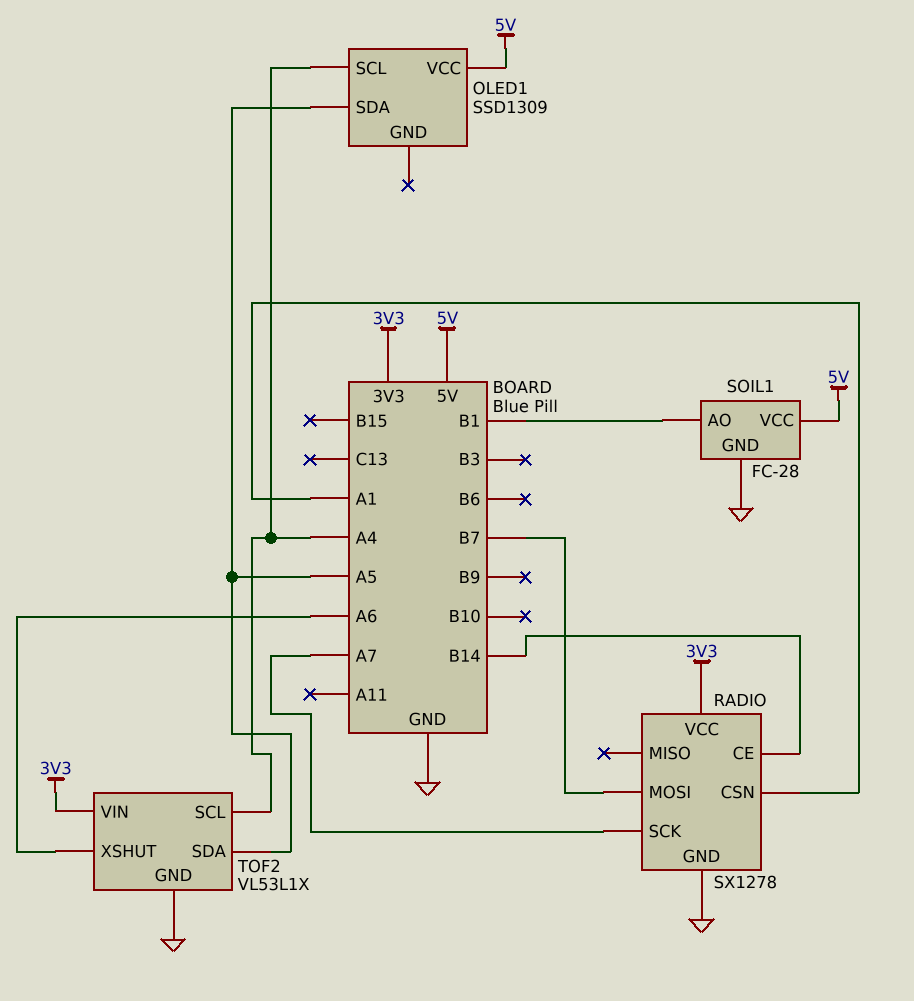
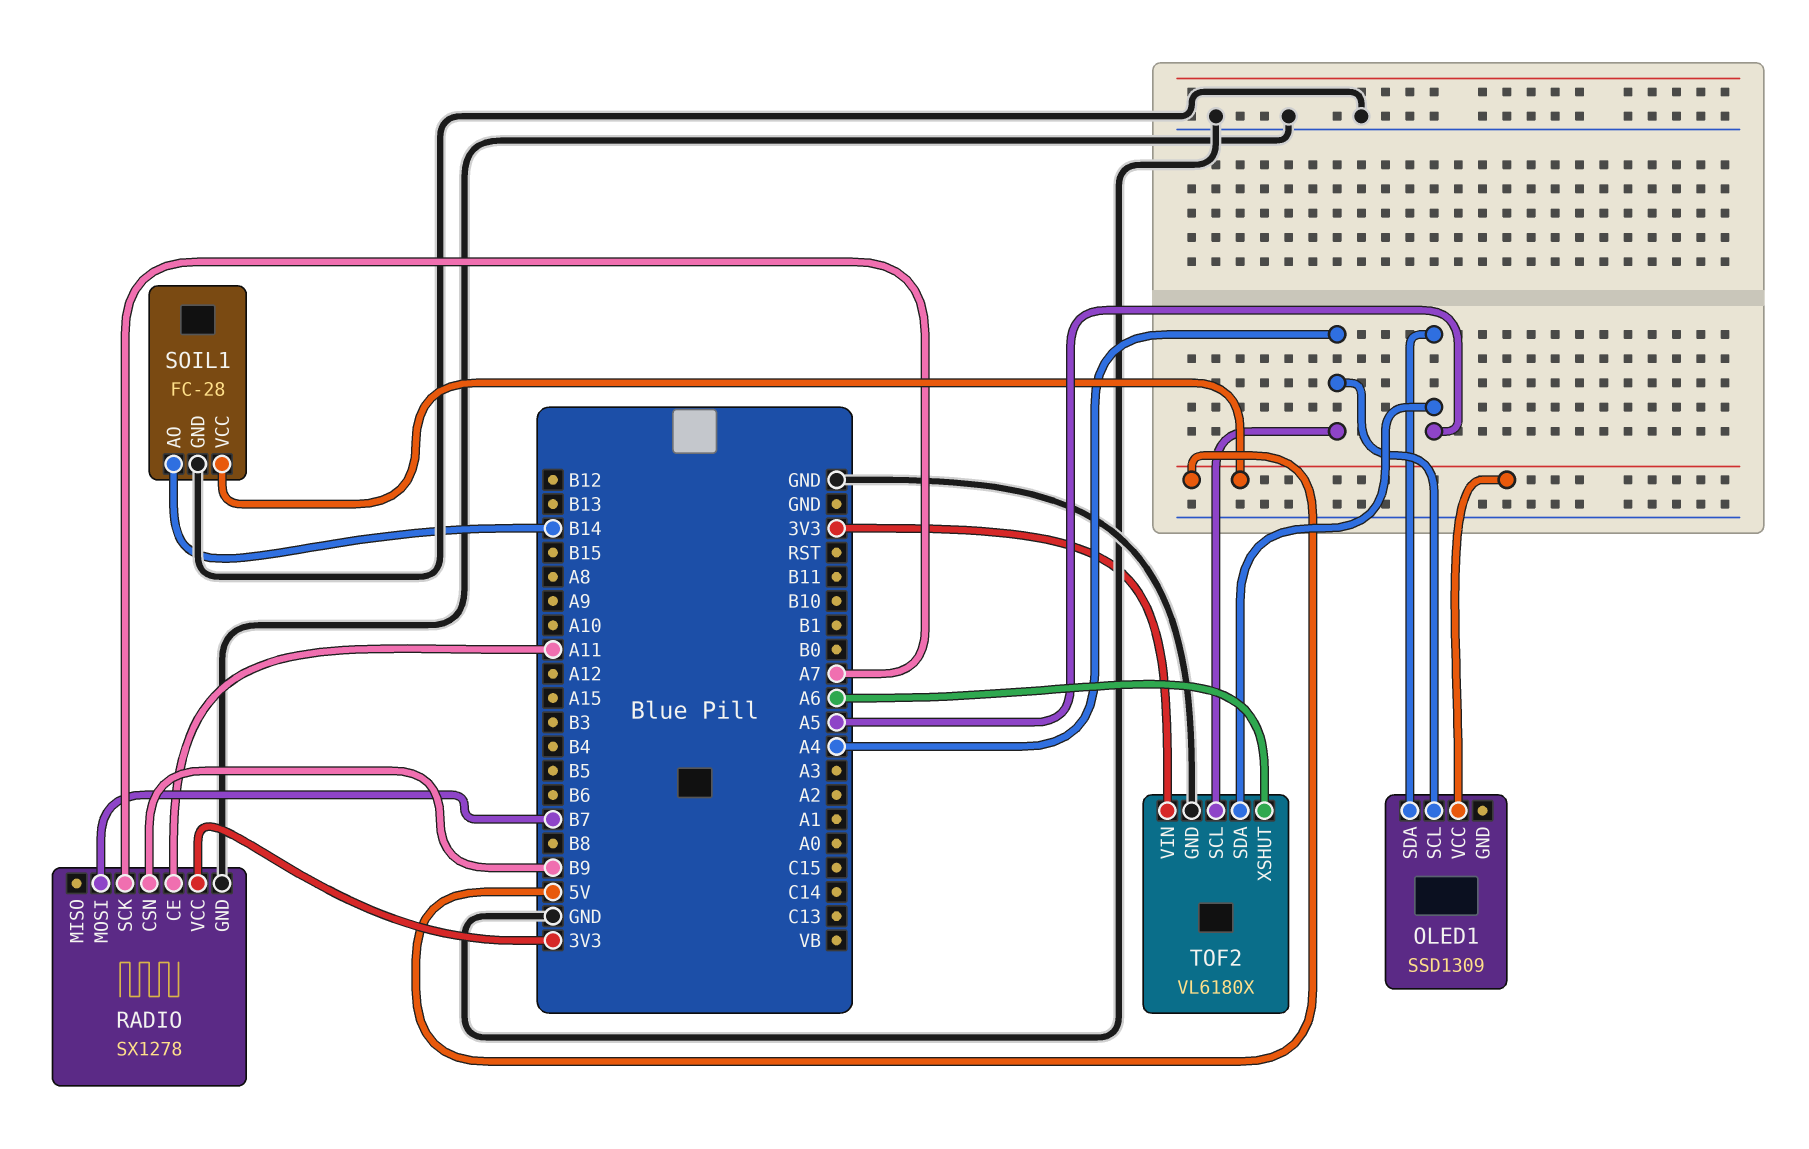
RADIO pin CE: B14 -> A11
RADIO pin CSN: A1 -> B9
SOIL1 pin AO: B1 -> B14
TOF2: VL53L1X -> VL6180X

